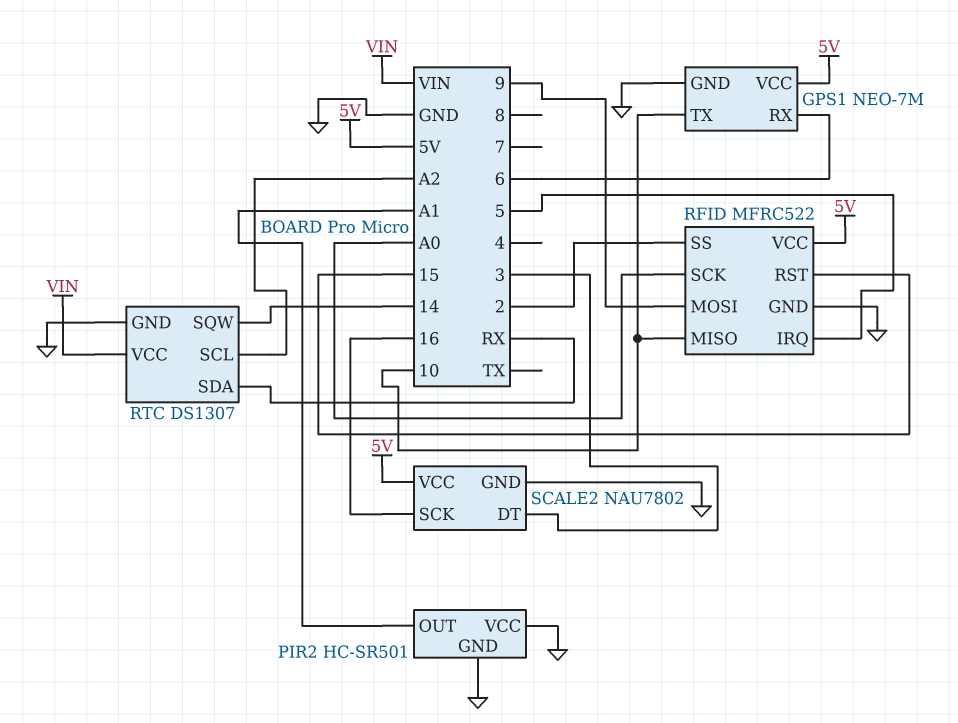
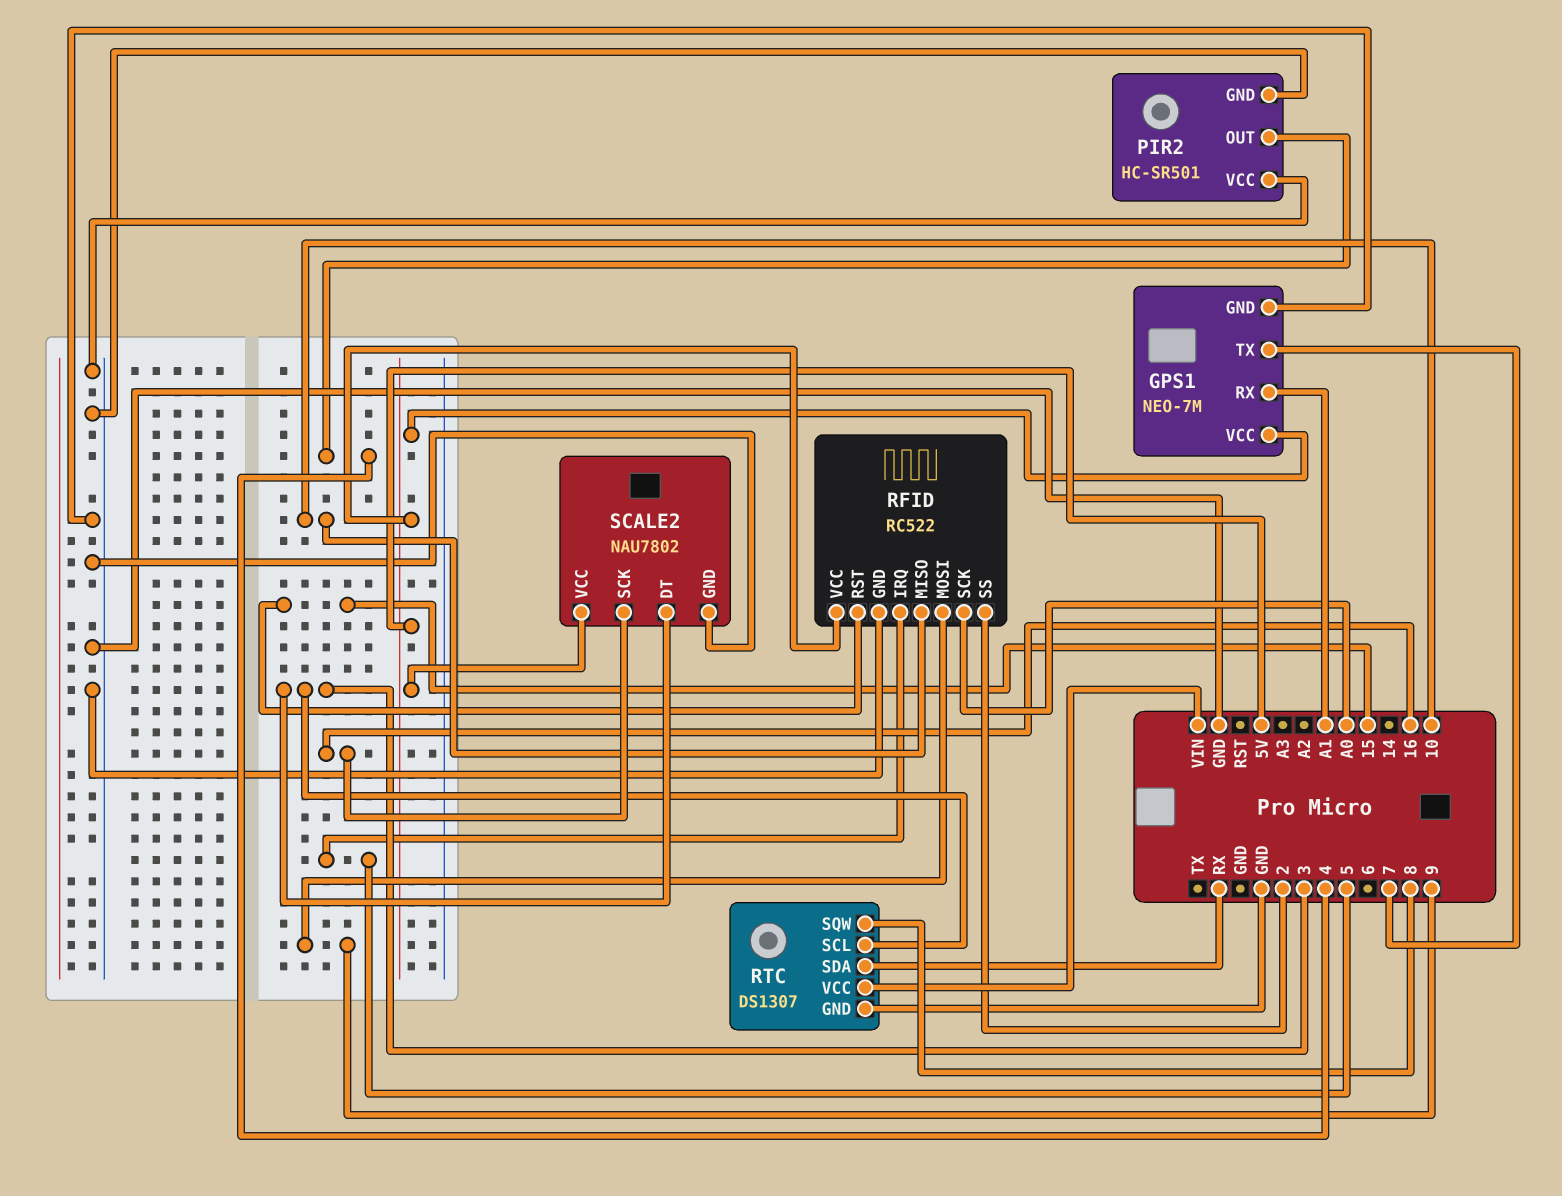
GPS1 pin RX: 6 -> A1
GPS1 pin TX: 10 -> 7
PIR2 pin OUT: A1 -> 4
RFID: MFRC522 -> RC522
RTC pin SCL: A2 -> 3
RTC pin SQW: 14 -> 8

